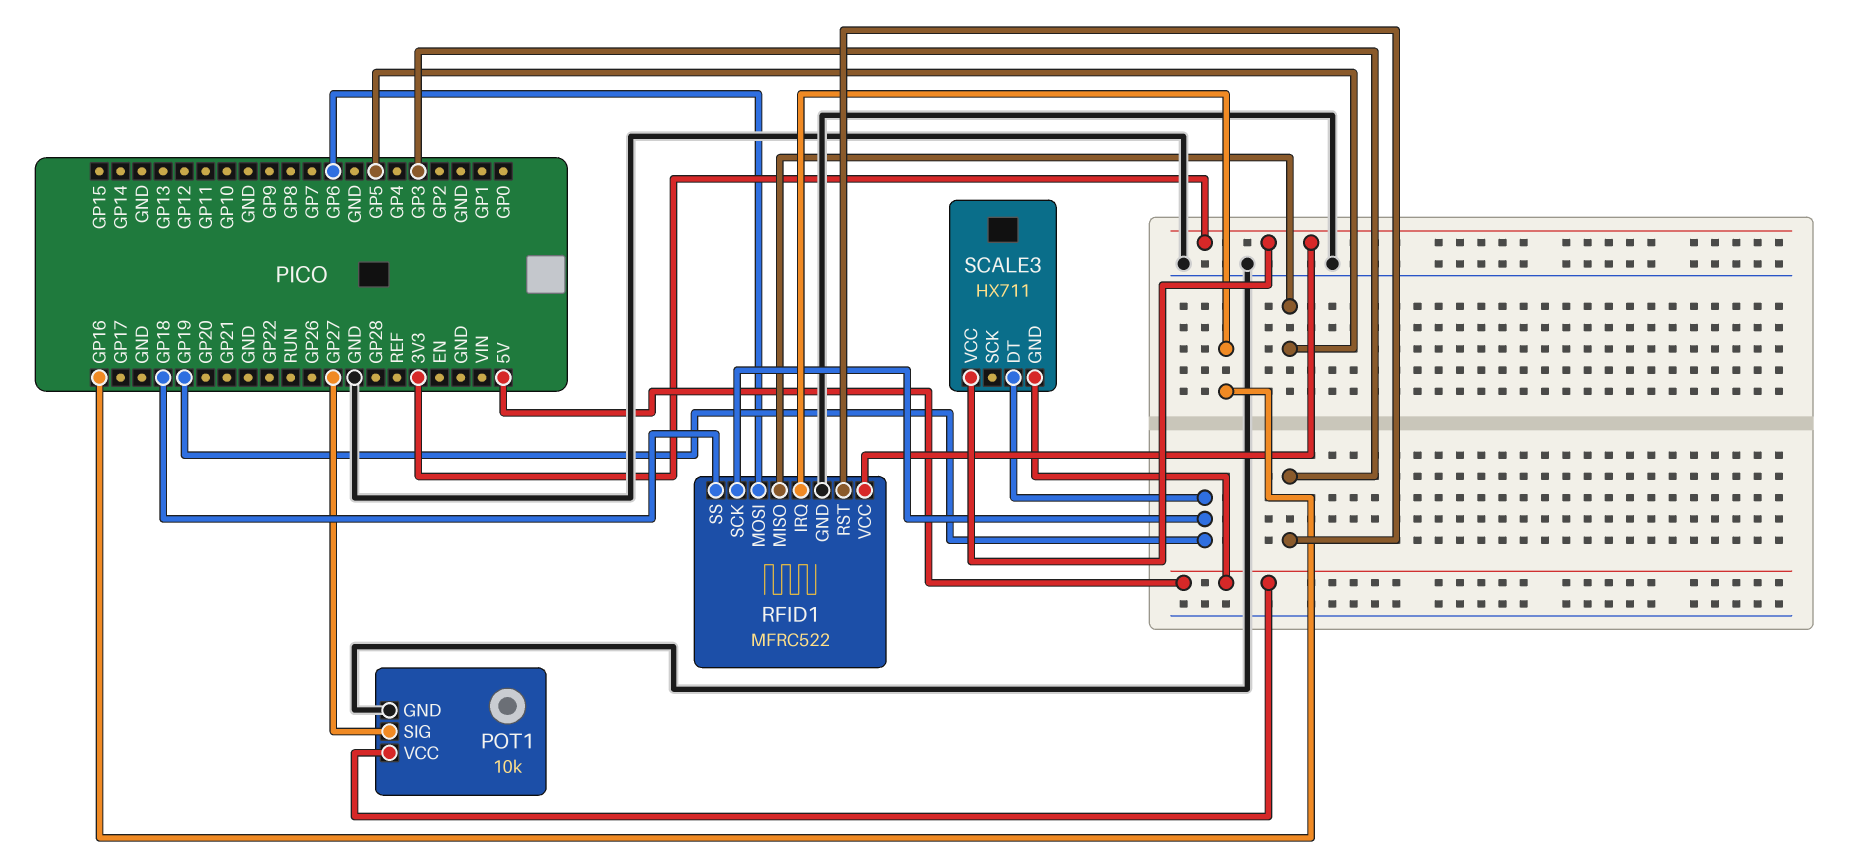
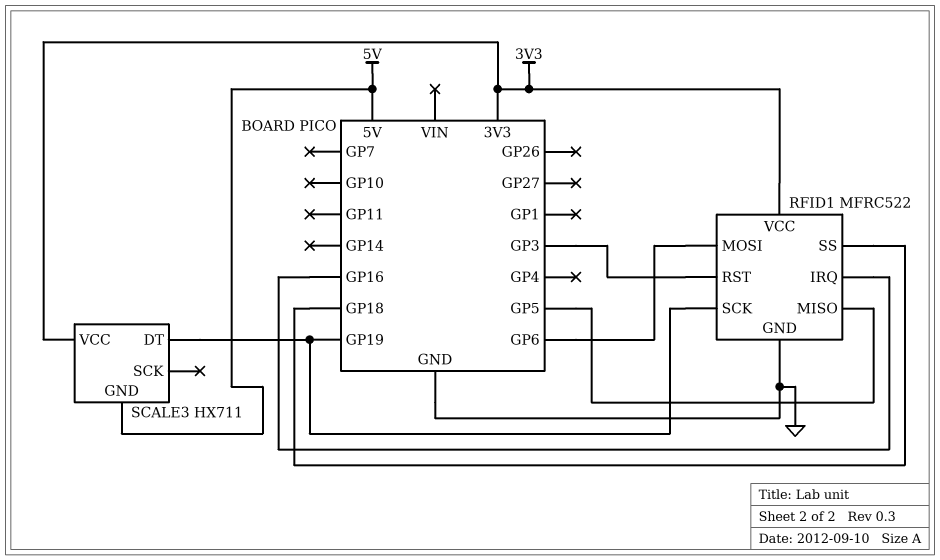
POT1: 10k -> none
POT1 pin GND: GND -> none
POT1 pin SIG: GP27 -> none
POT1 pin VCC: 5V -> none

